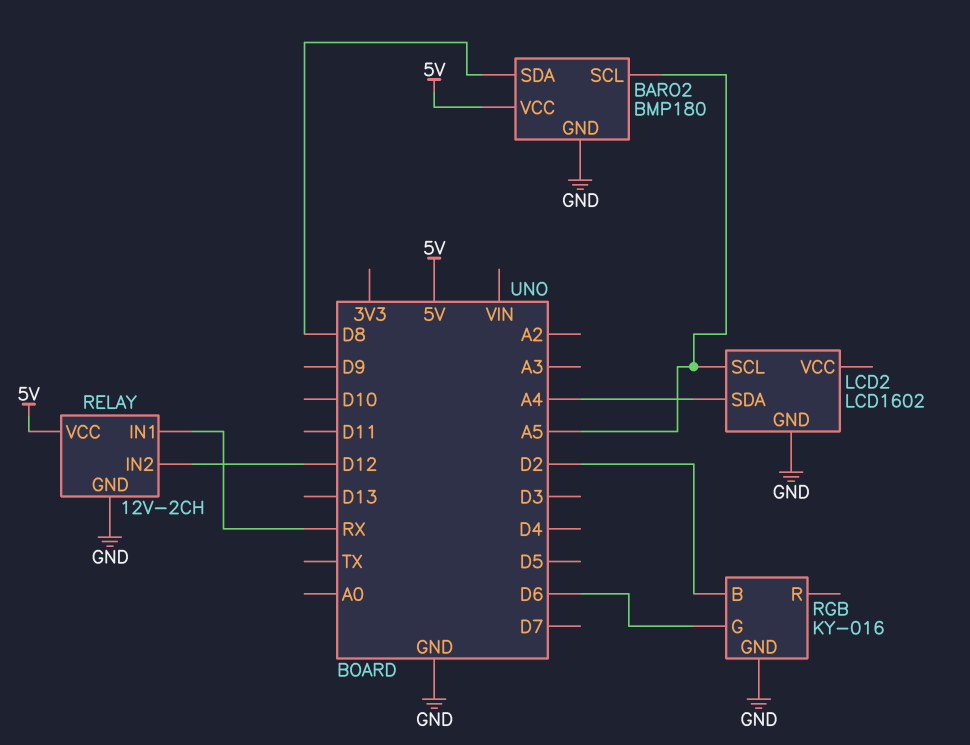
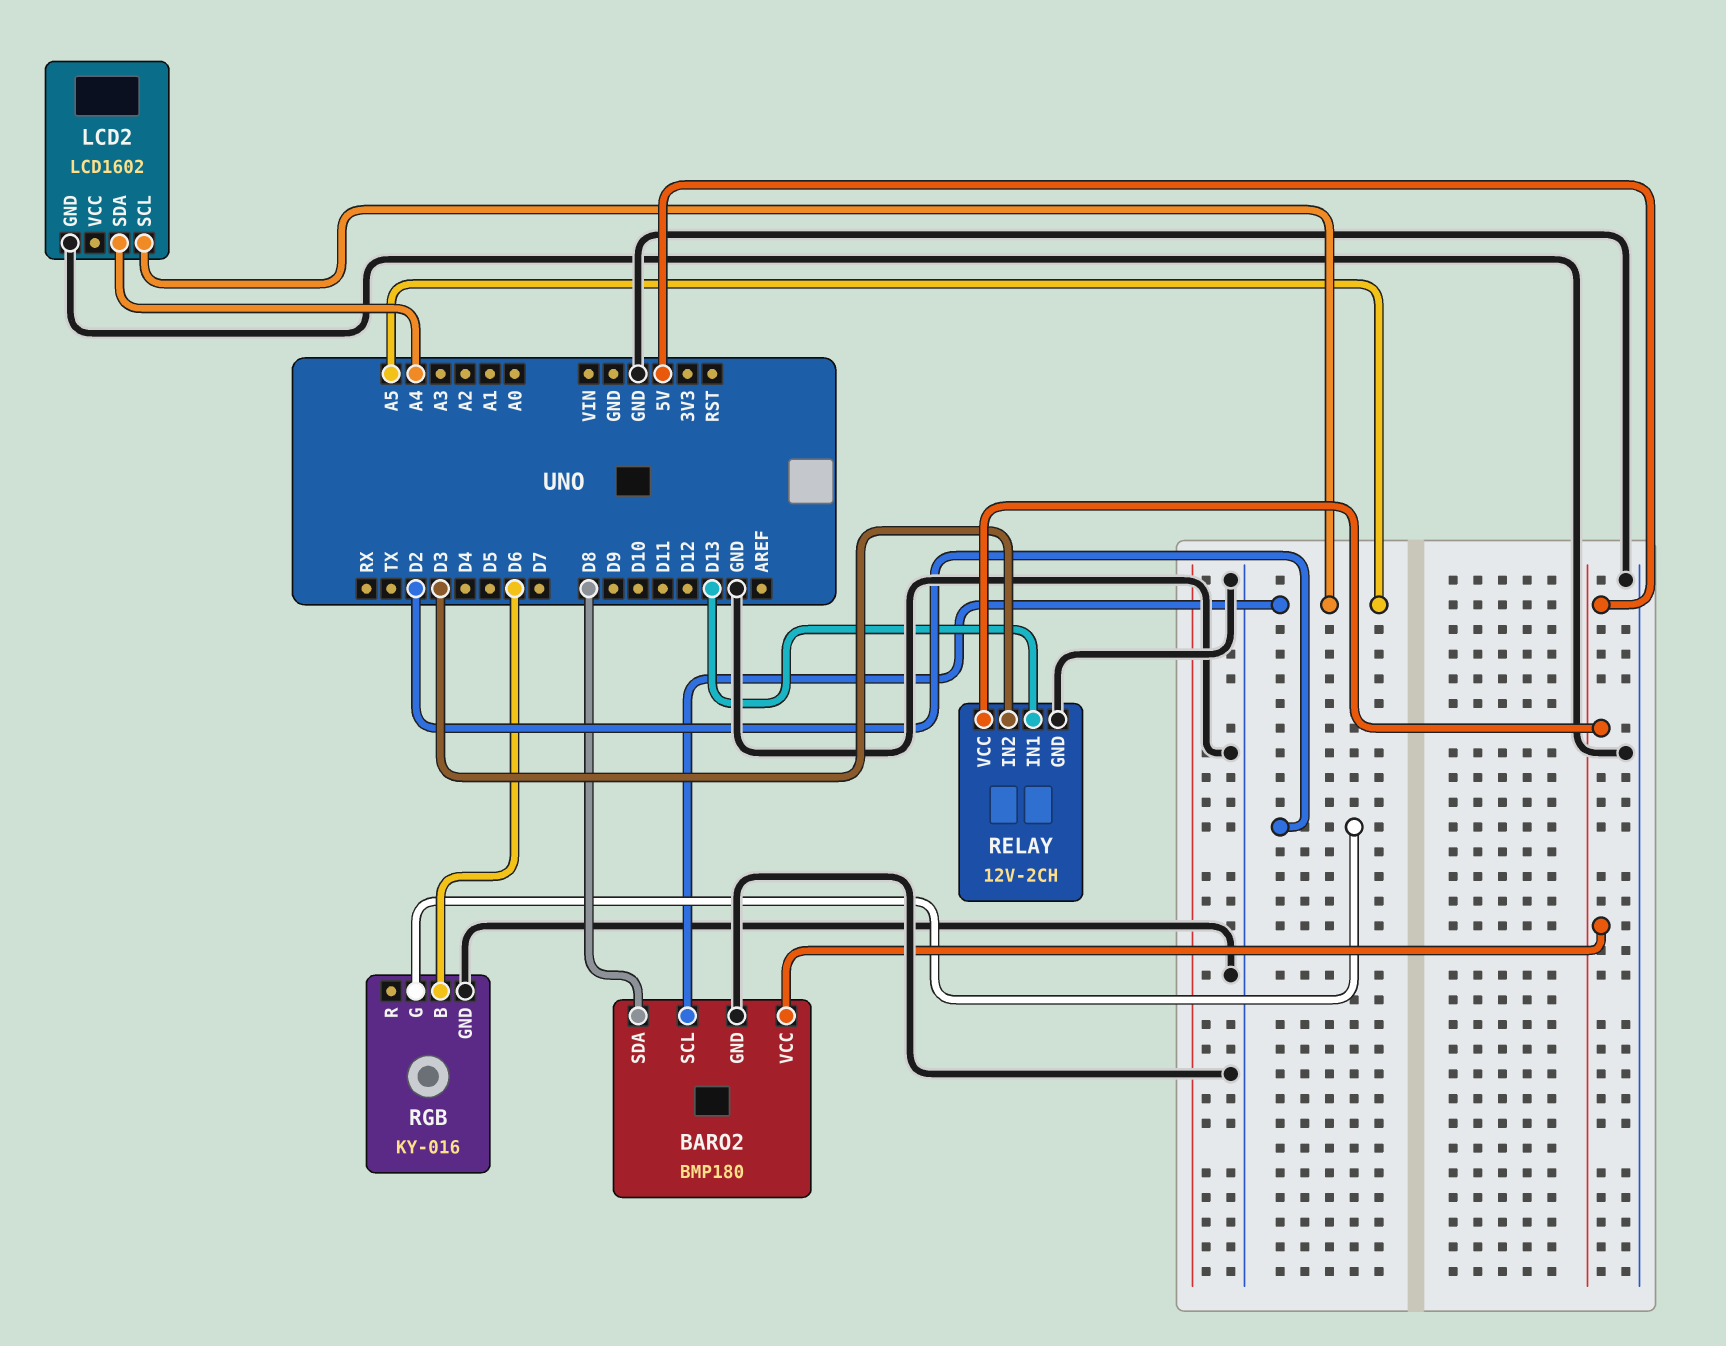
RELAY pin IN1: RX -> D13
RELAY pin IN2: D12 -> D3
RGB pin B: D2 -> D6
RGB pin G: D6 -> D2

